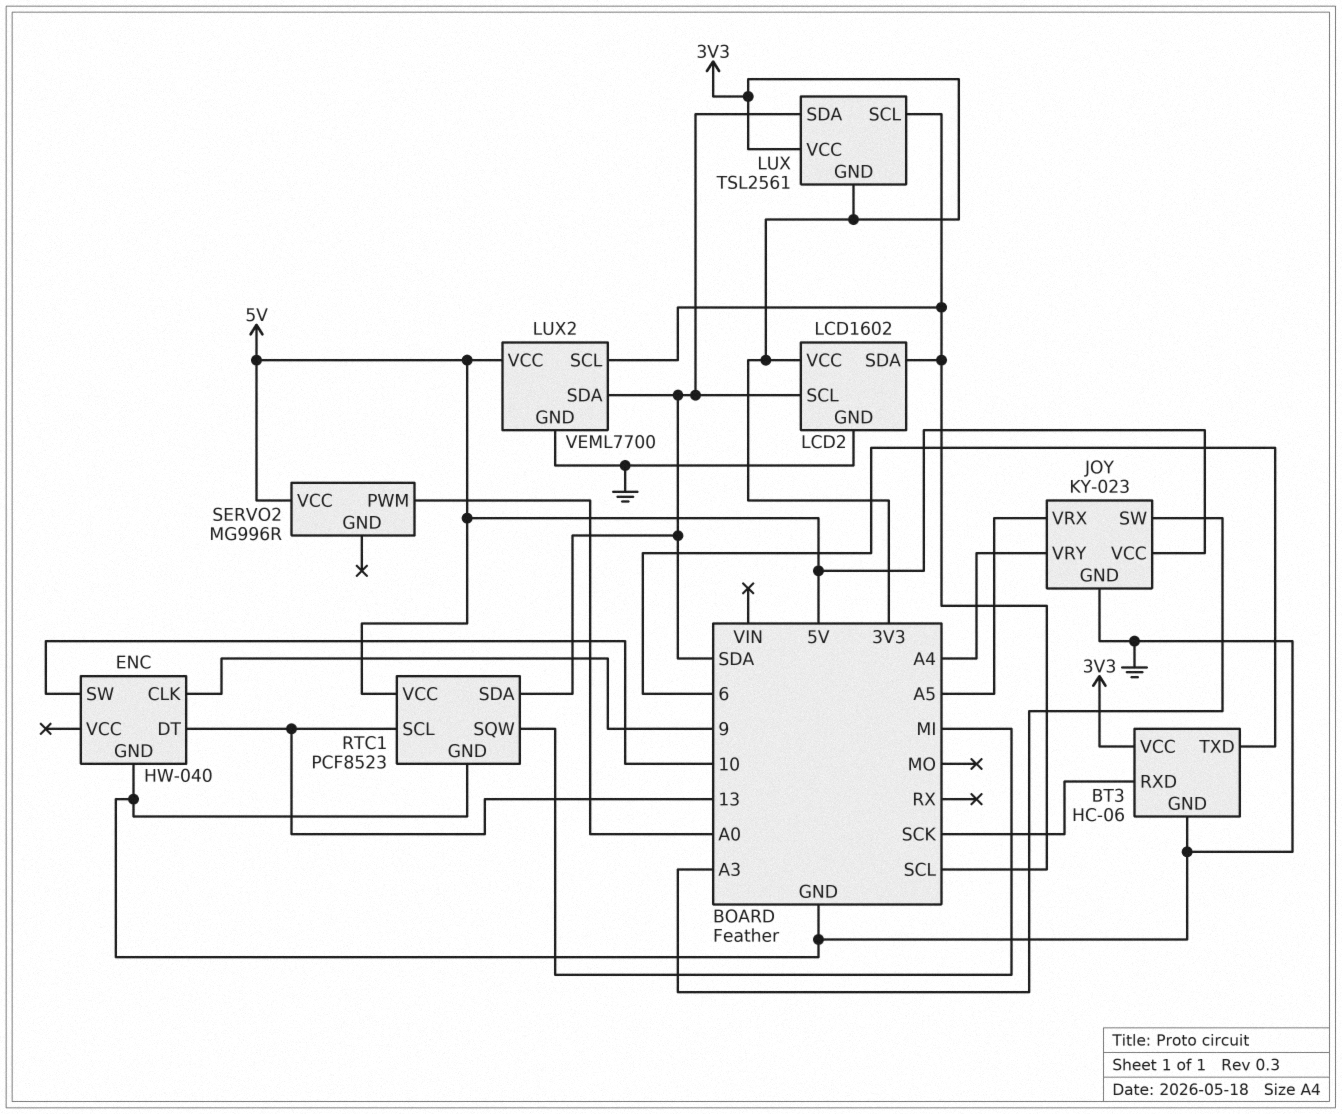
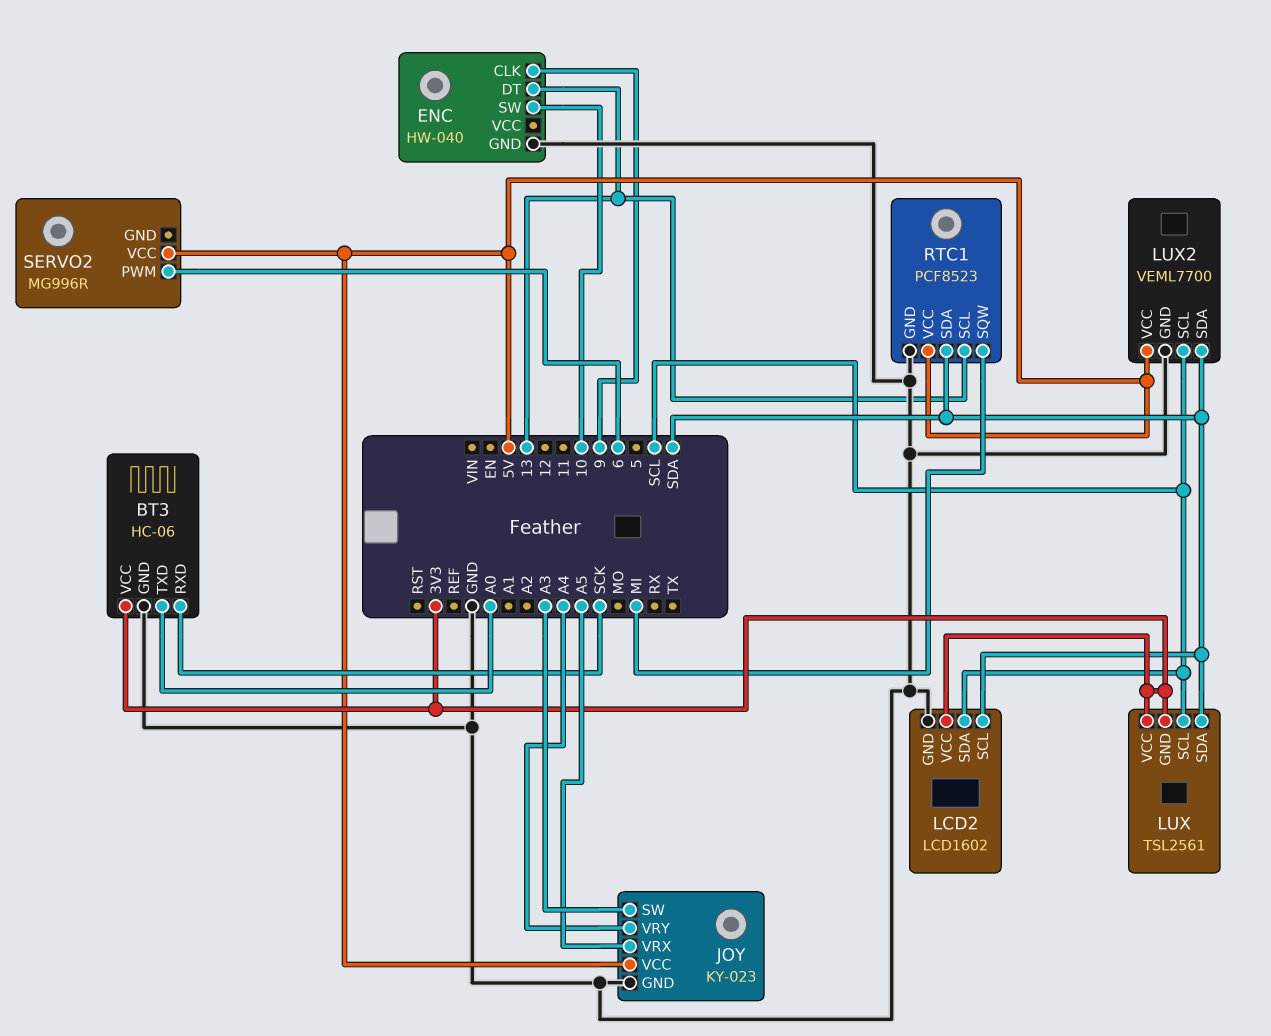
BT3 pin TXD: 6 -> A0
SERVO2 pin PWM: A0 -> 6

